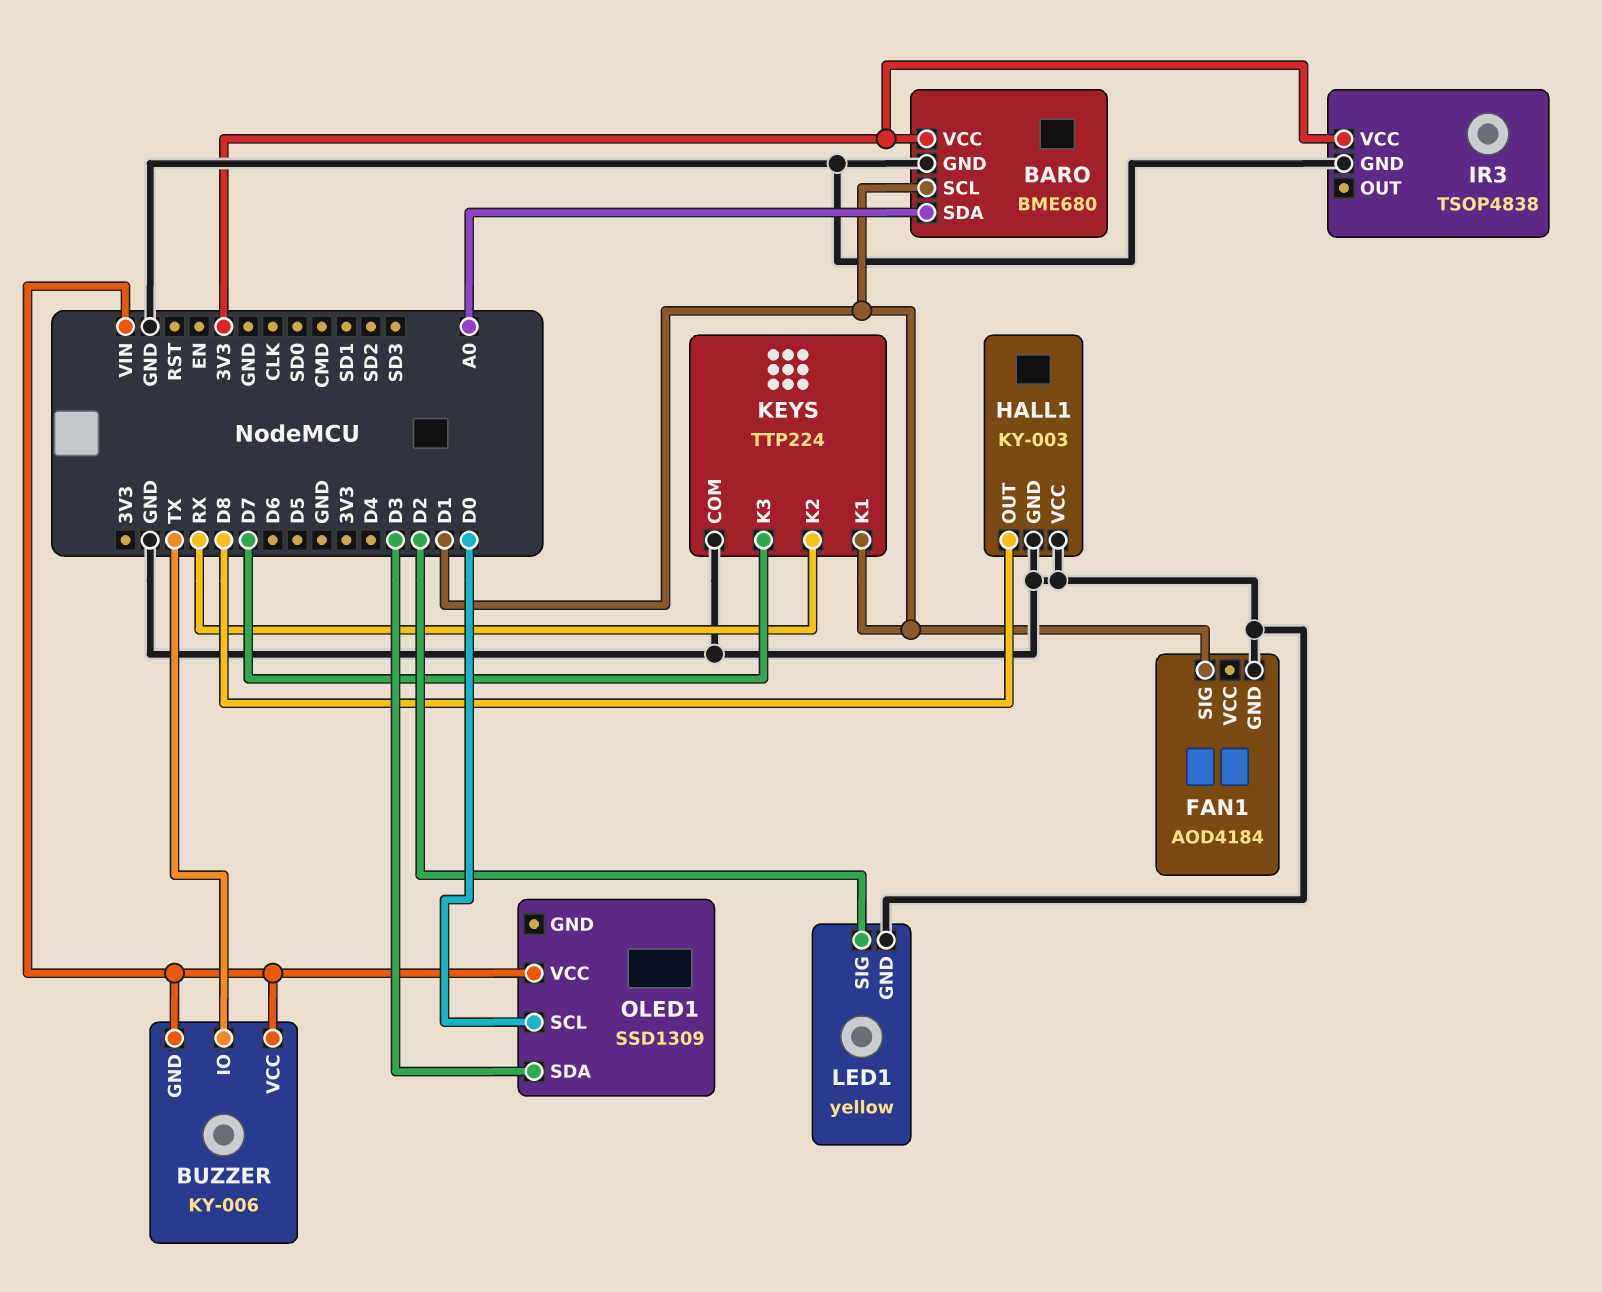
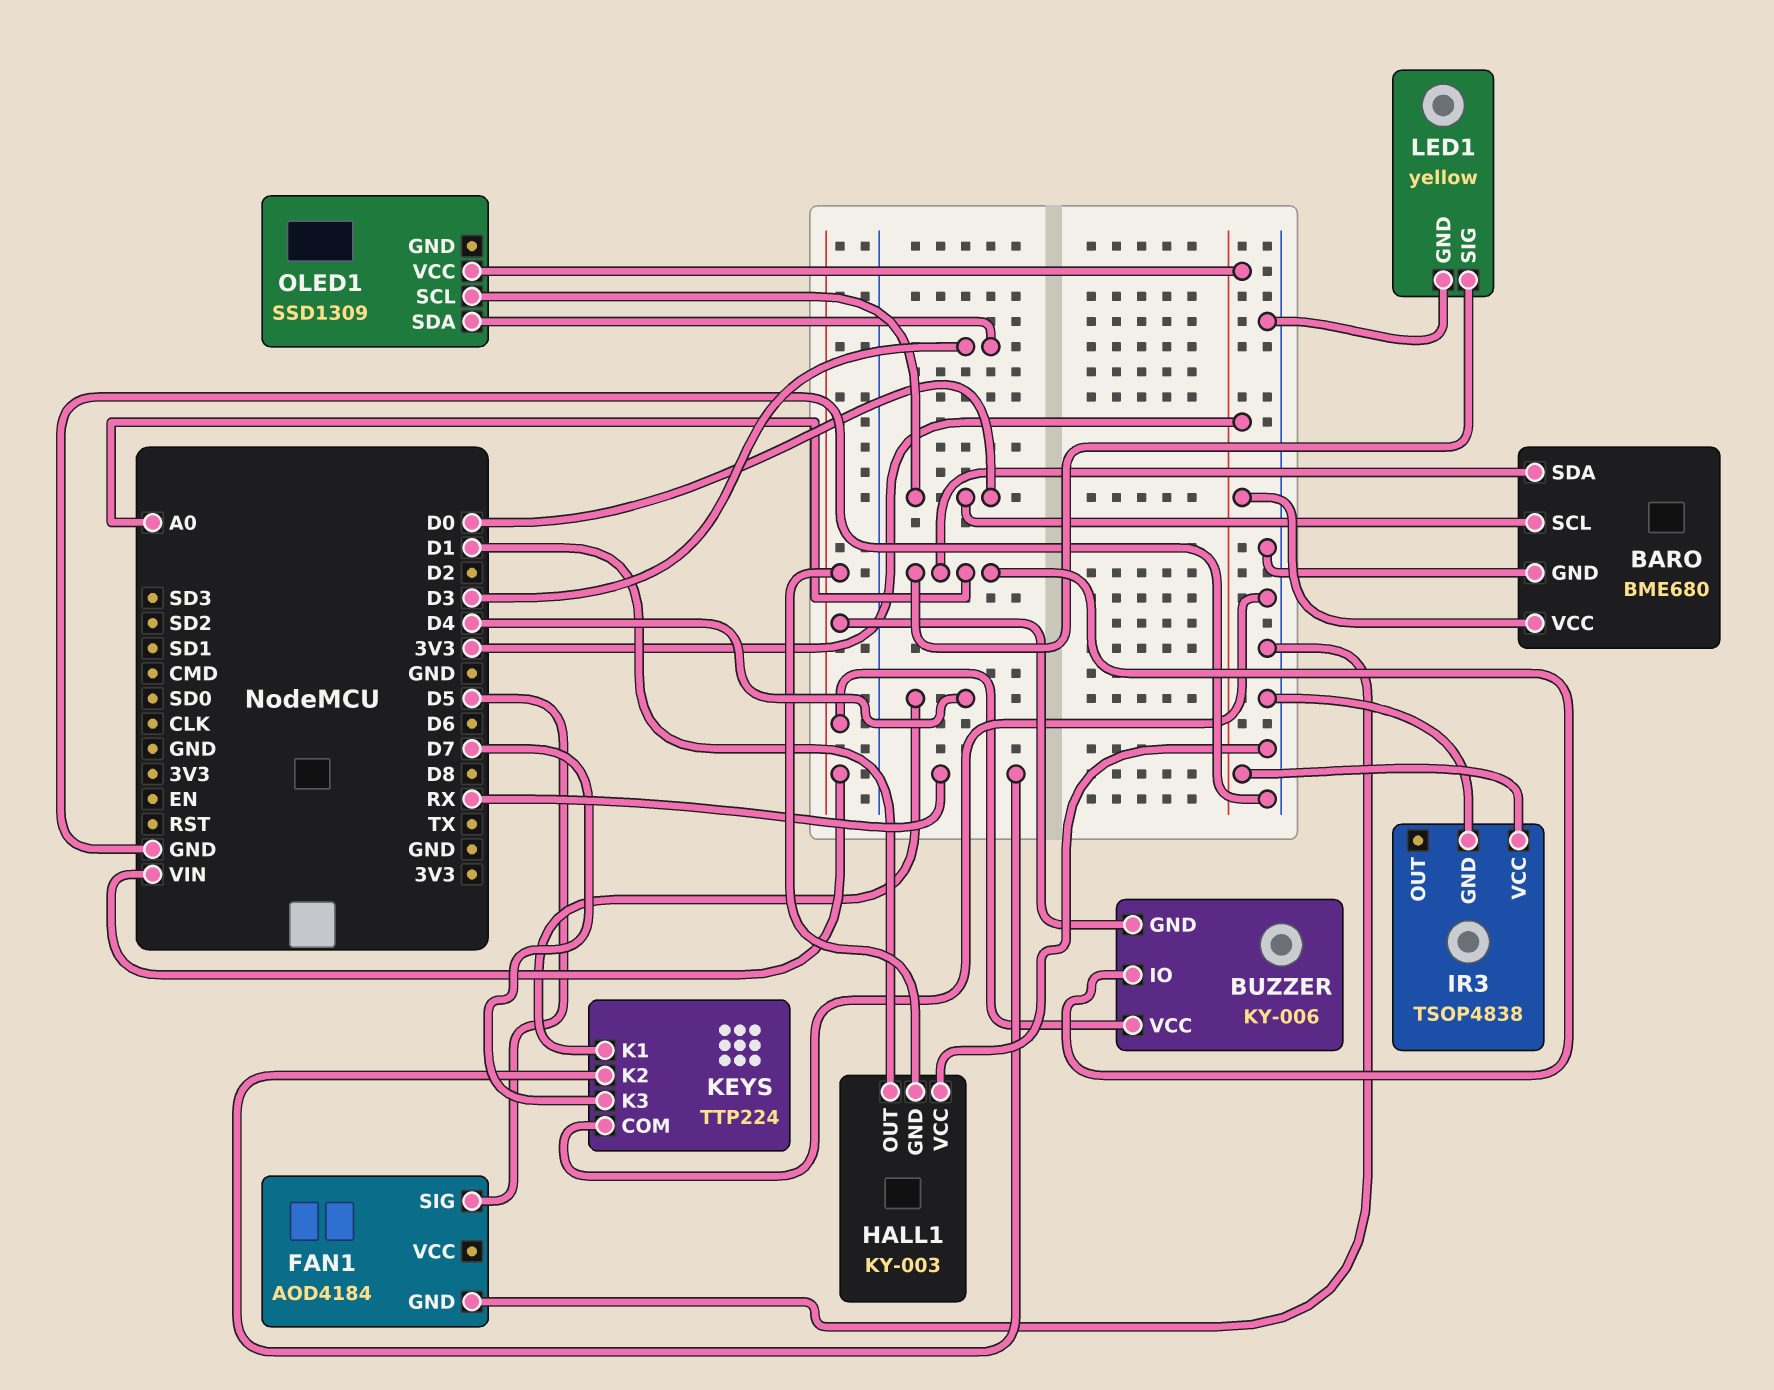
BARO pin SCL: D1 -> D0
BUZZER pin IO: TX -> A0
FAN1 pin SIG: D1 -> D5
HALL1 pin GND: GND -> VIN
HALL1 pin OUT: D8 -> D1
KEYS pin K1: D1 -> D4
LED1 pin SIG: D2 -> A0
OLED1 pin VCC: VIN -> 3V3

